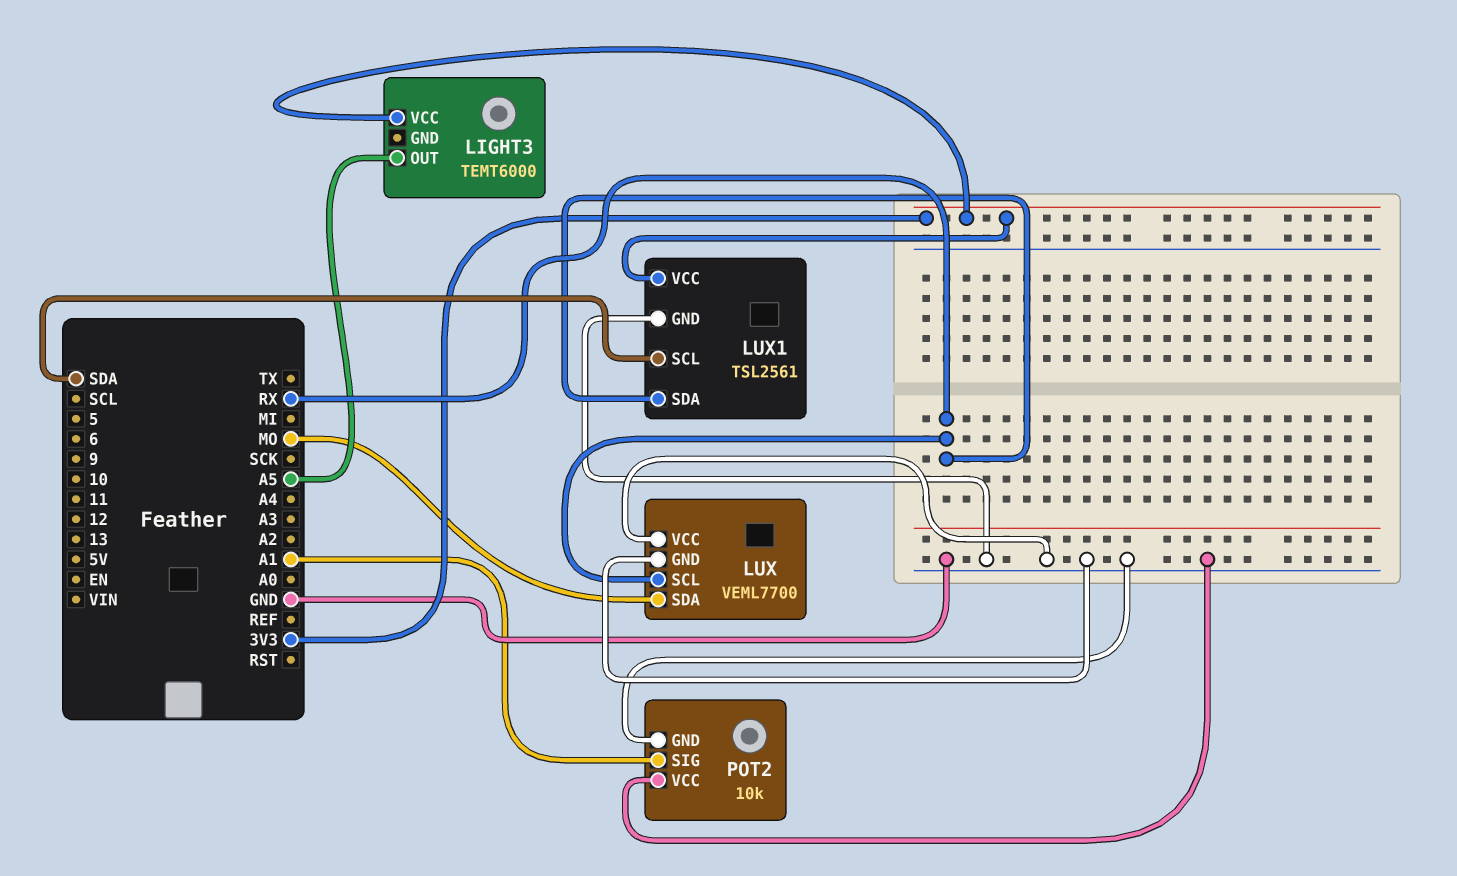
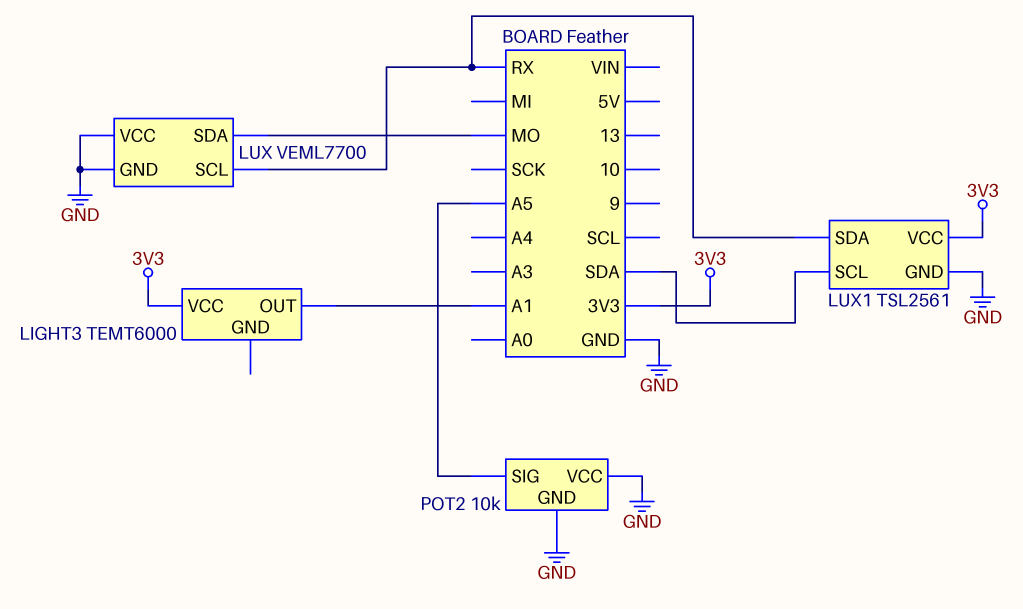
LIGHT3 pin OUT: A5 -> A1
POT2 pin SIG: A1 -> A5

